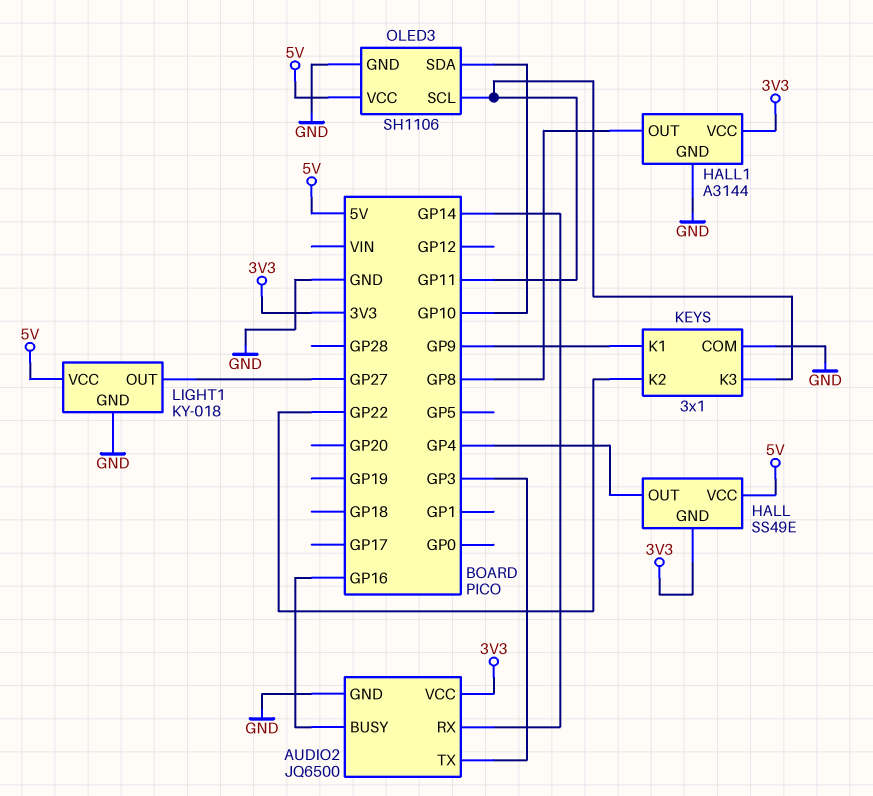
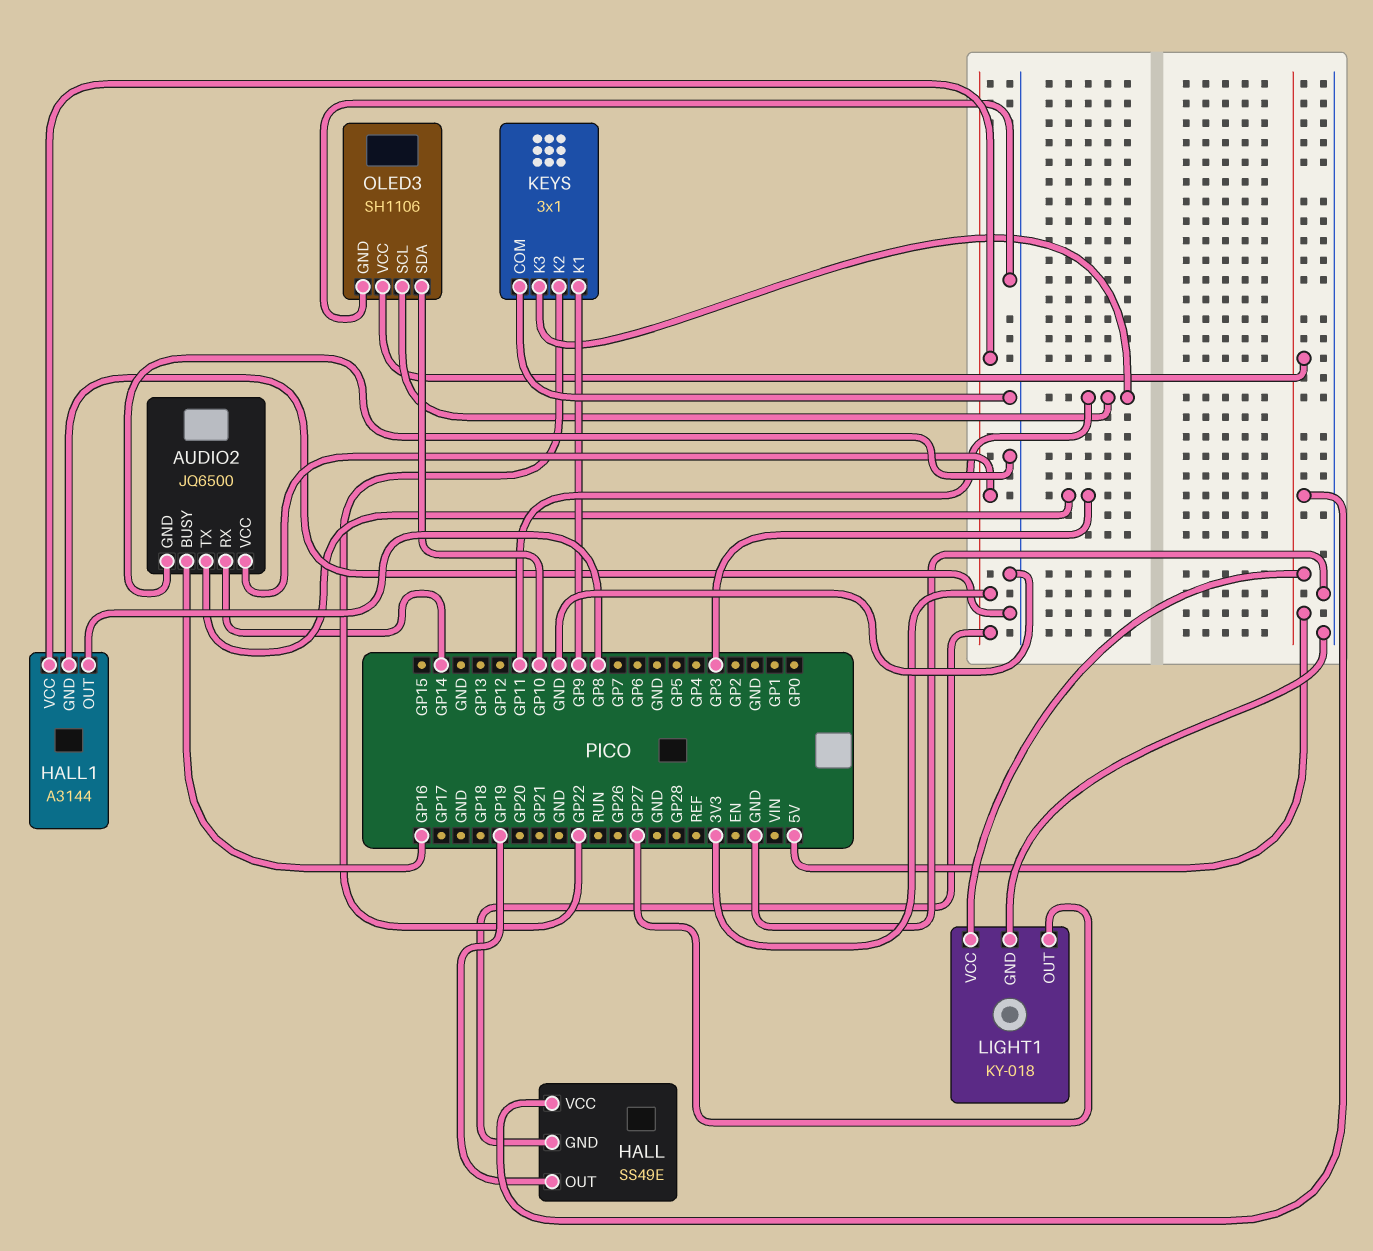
HALL pin OUT: GP4 -> GP19

